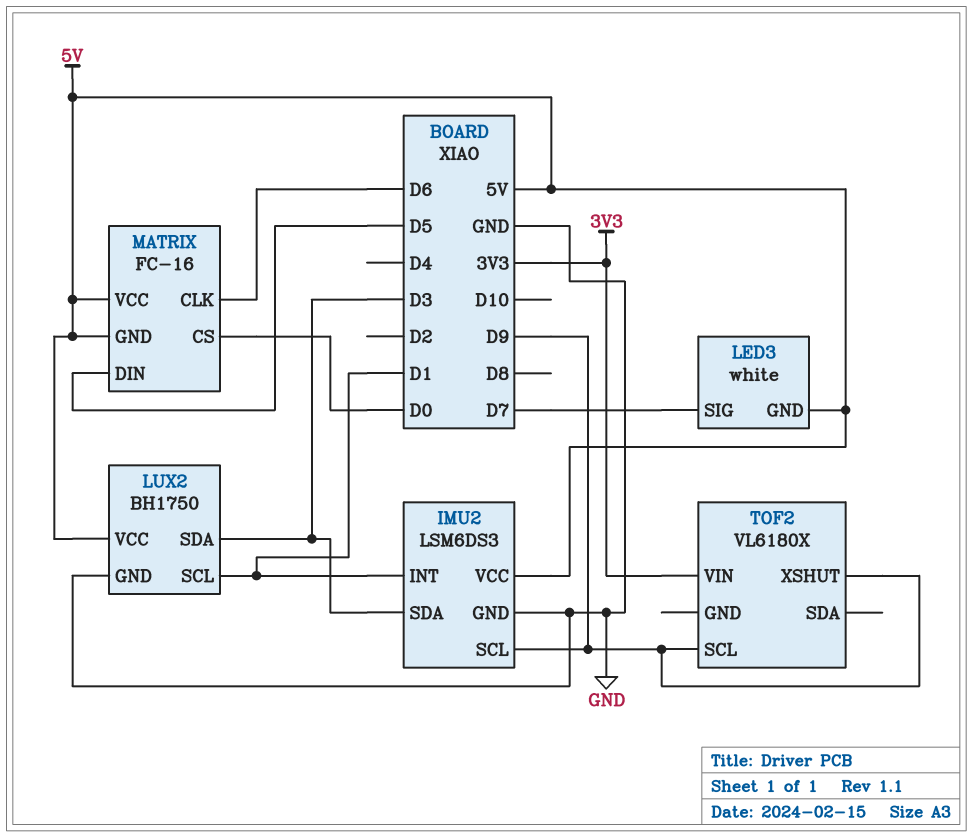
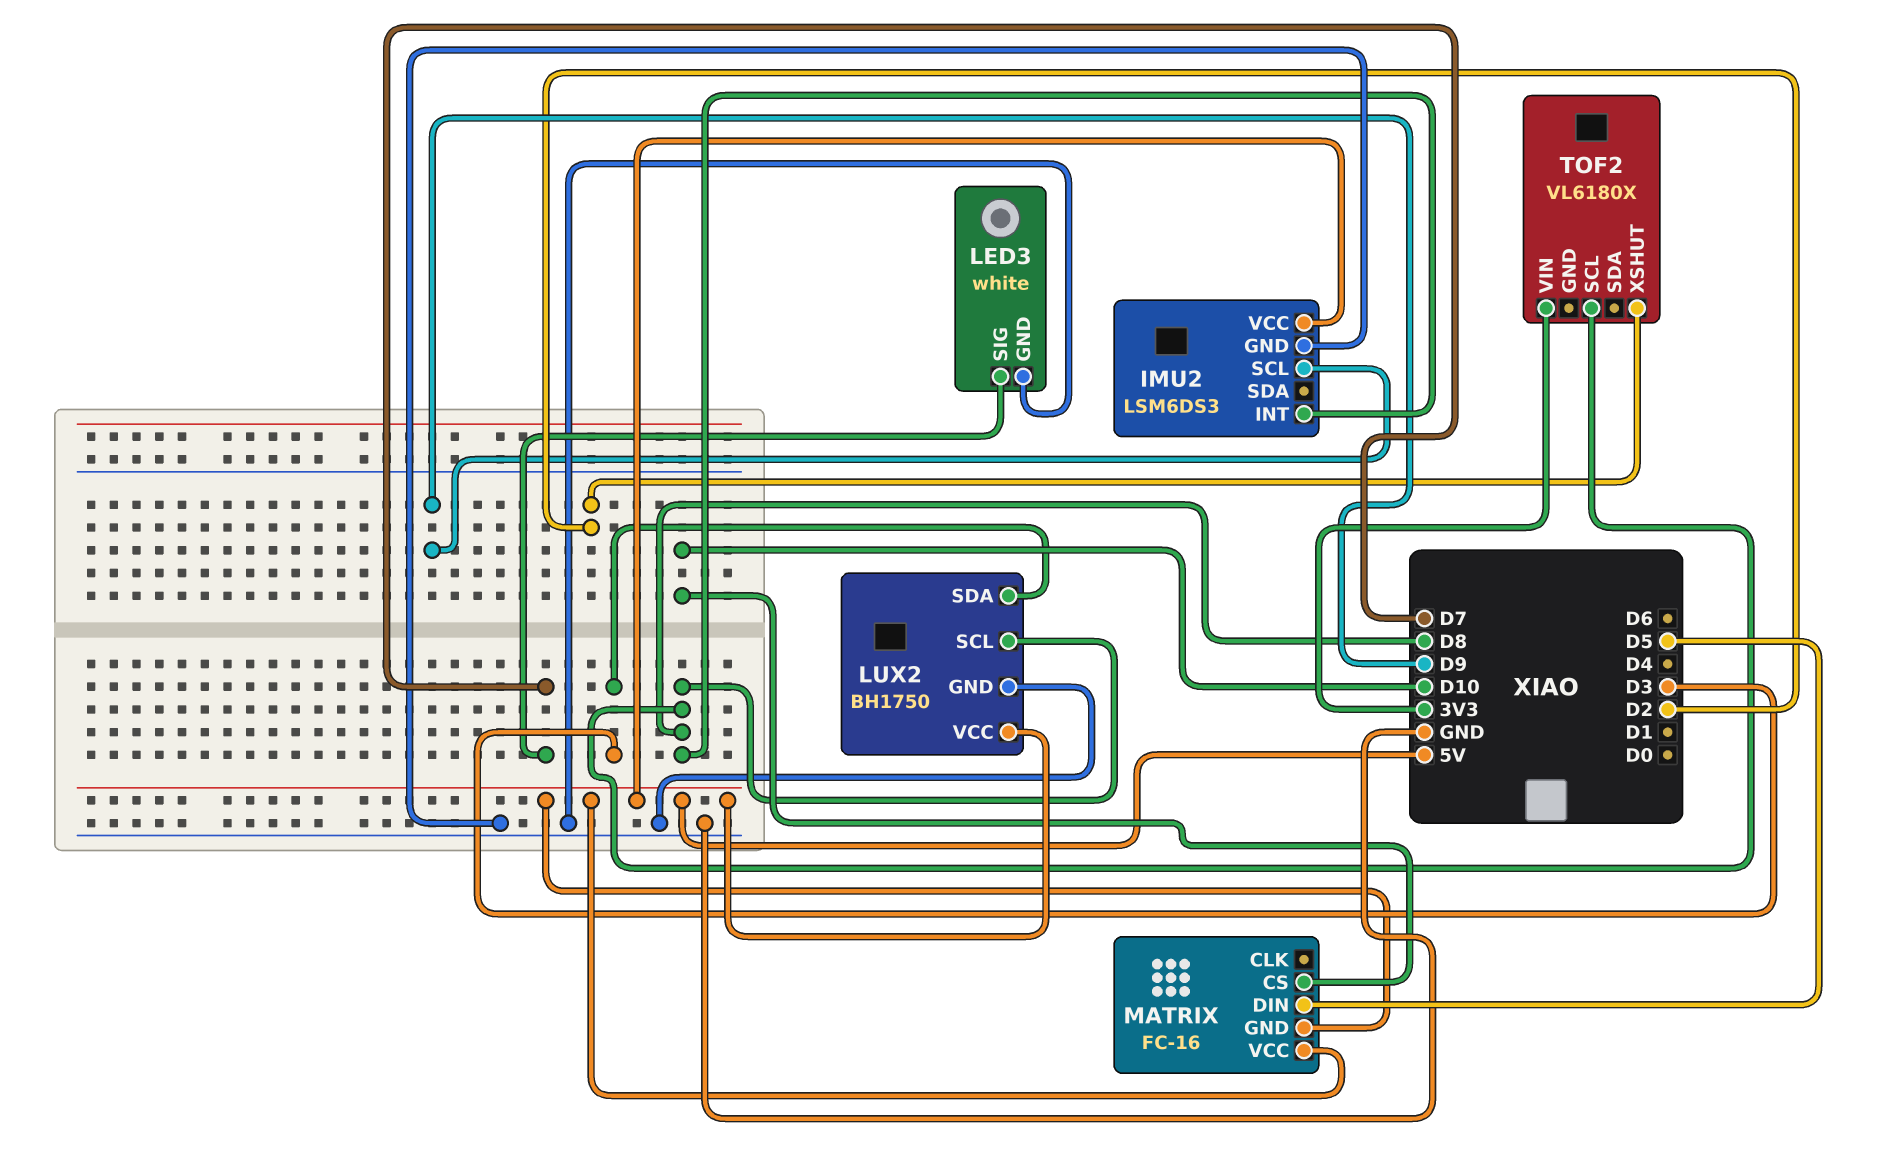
IMU2 pin INT: D1 -> D8
IMU2 pin SDA: D3 -> none
LED3 pin GND: 5V -> GND
LUX2 pin SCL: D1 -> D8
MATRIX pin CLK: D6 -> none
MATRIX pin CS: D0 -> D10
TOF2 pin SCL: D9 -> D8
TOF2 pin XSHUT: D9 -> D2

